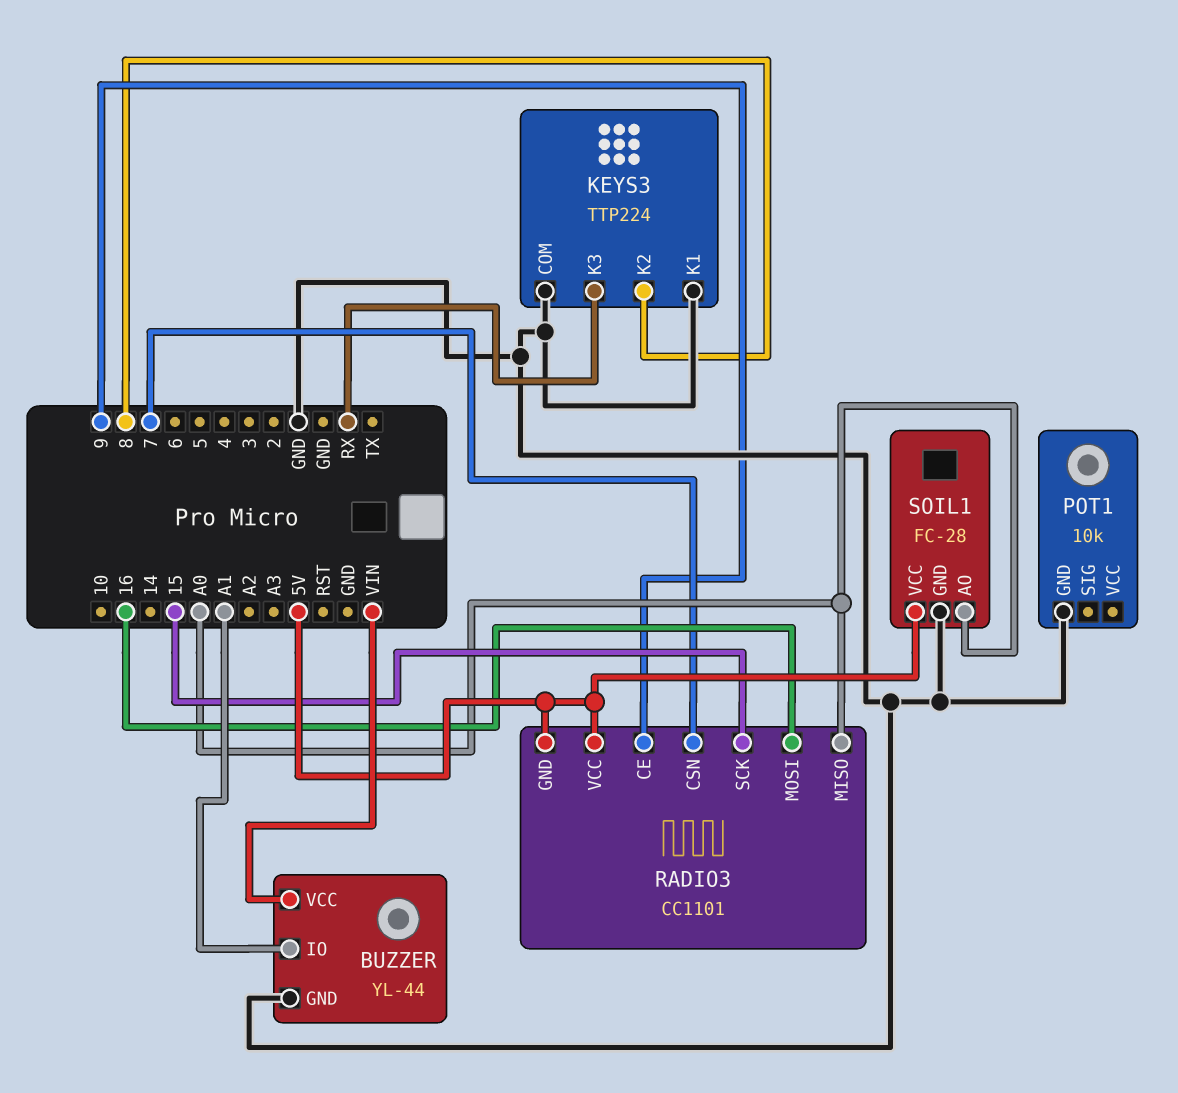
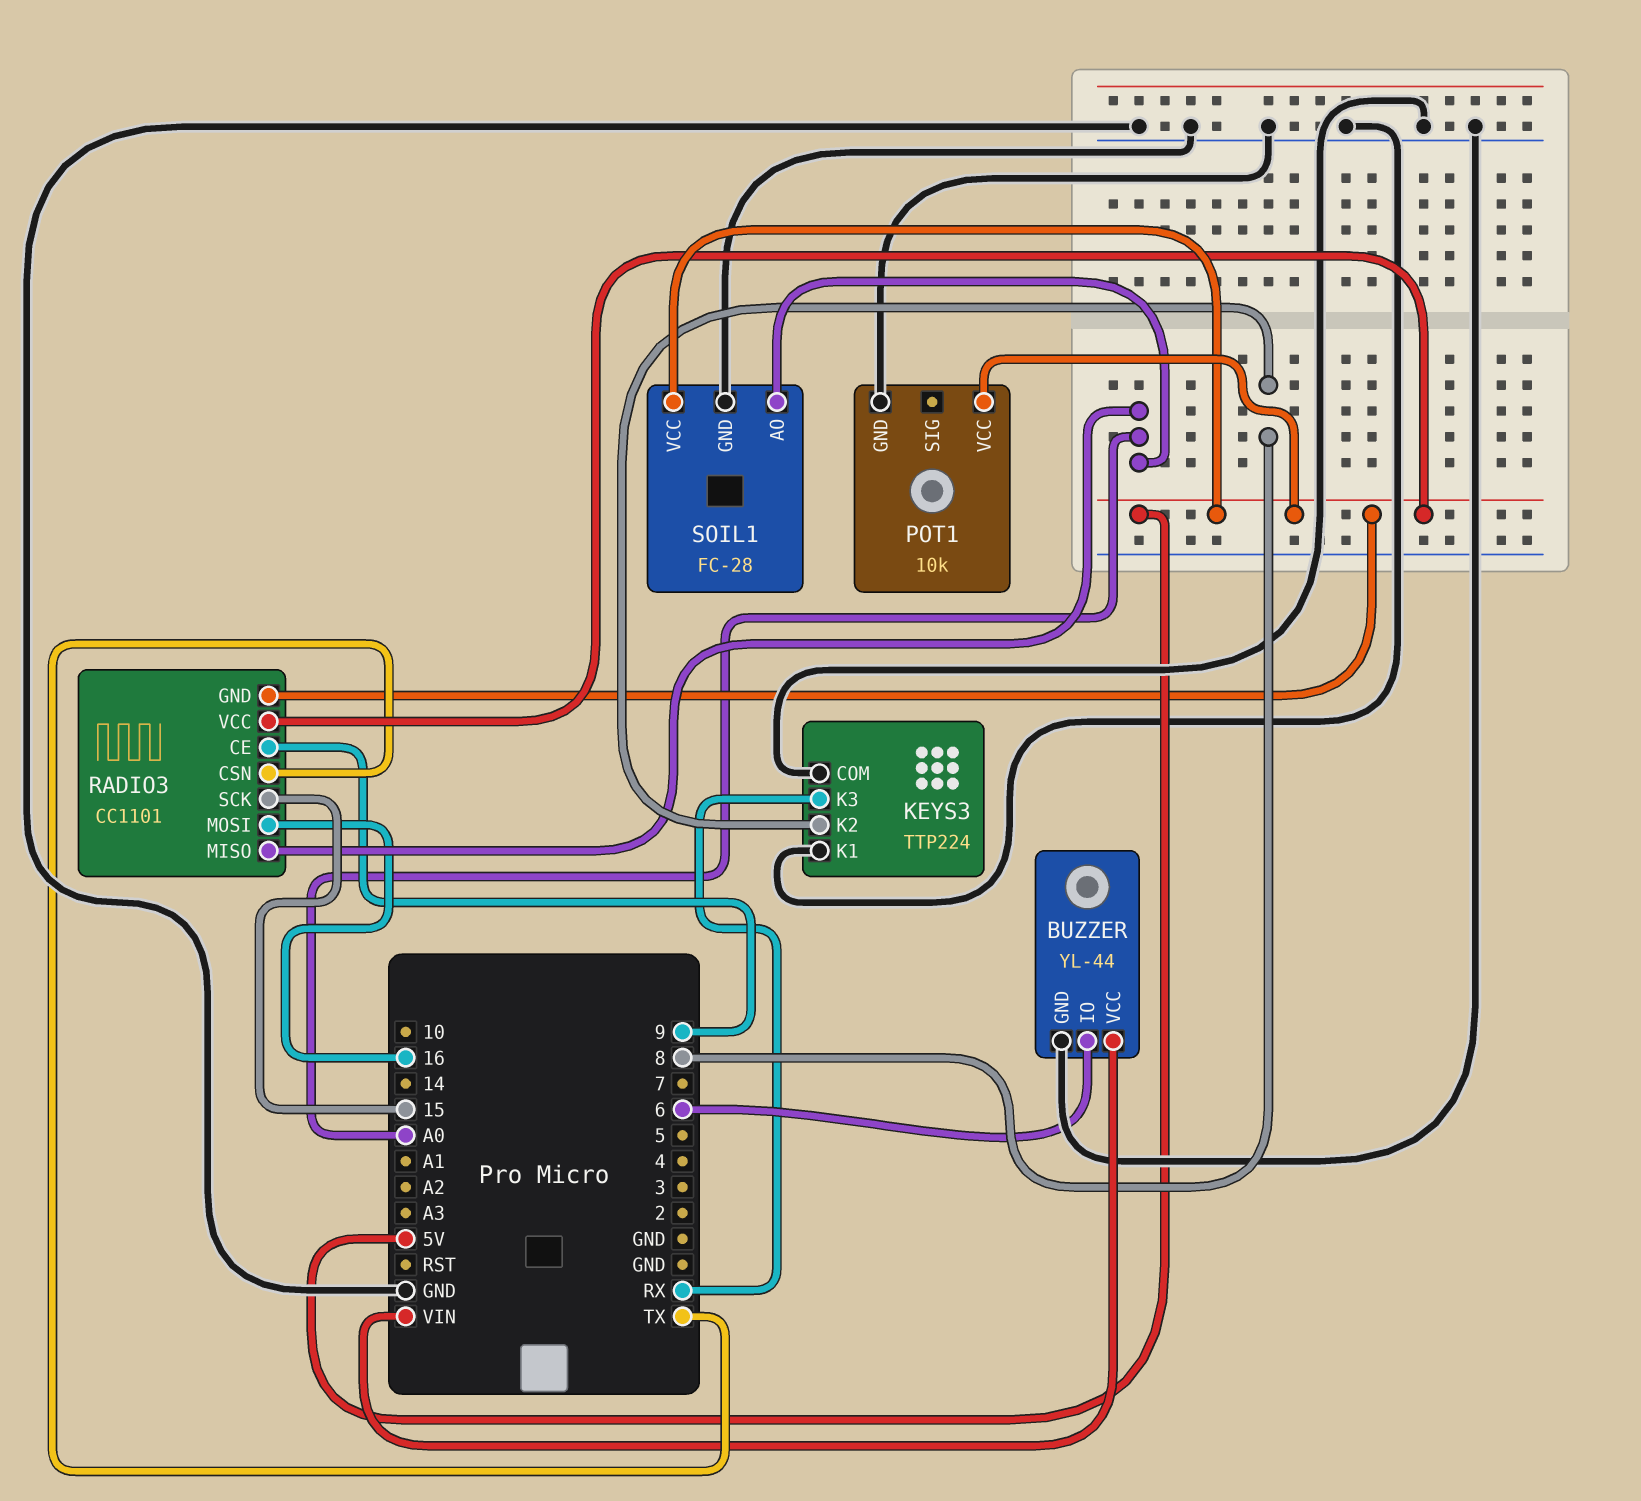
BUZZER pin IO: A1 -> 6
POT1 pin VCC: none -> 5V
RADIO3 pin CSN: 7 -> TX

